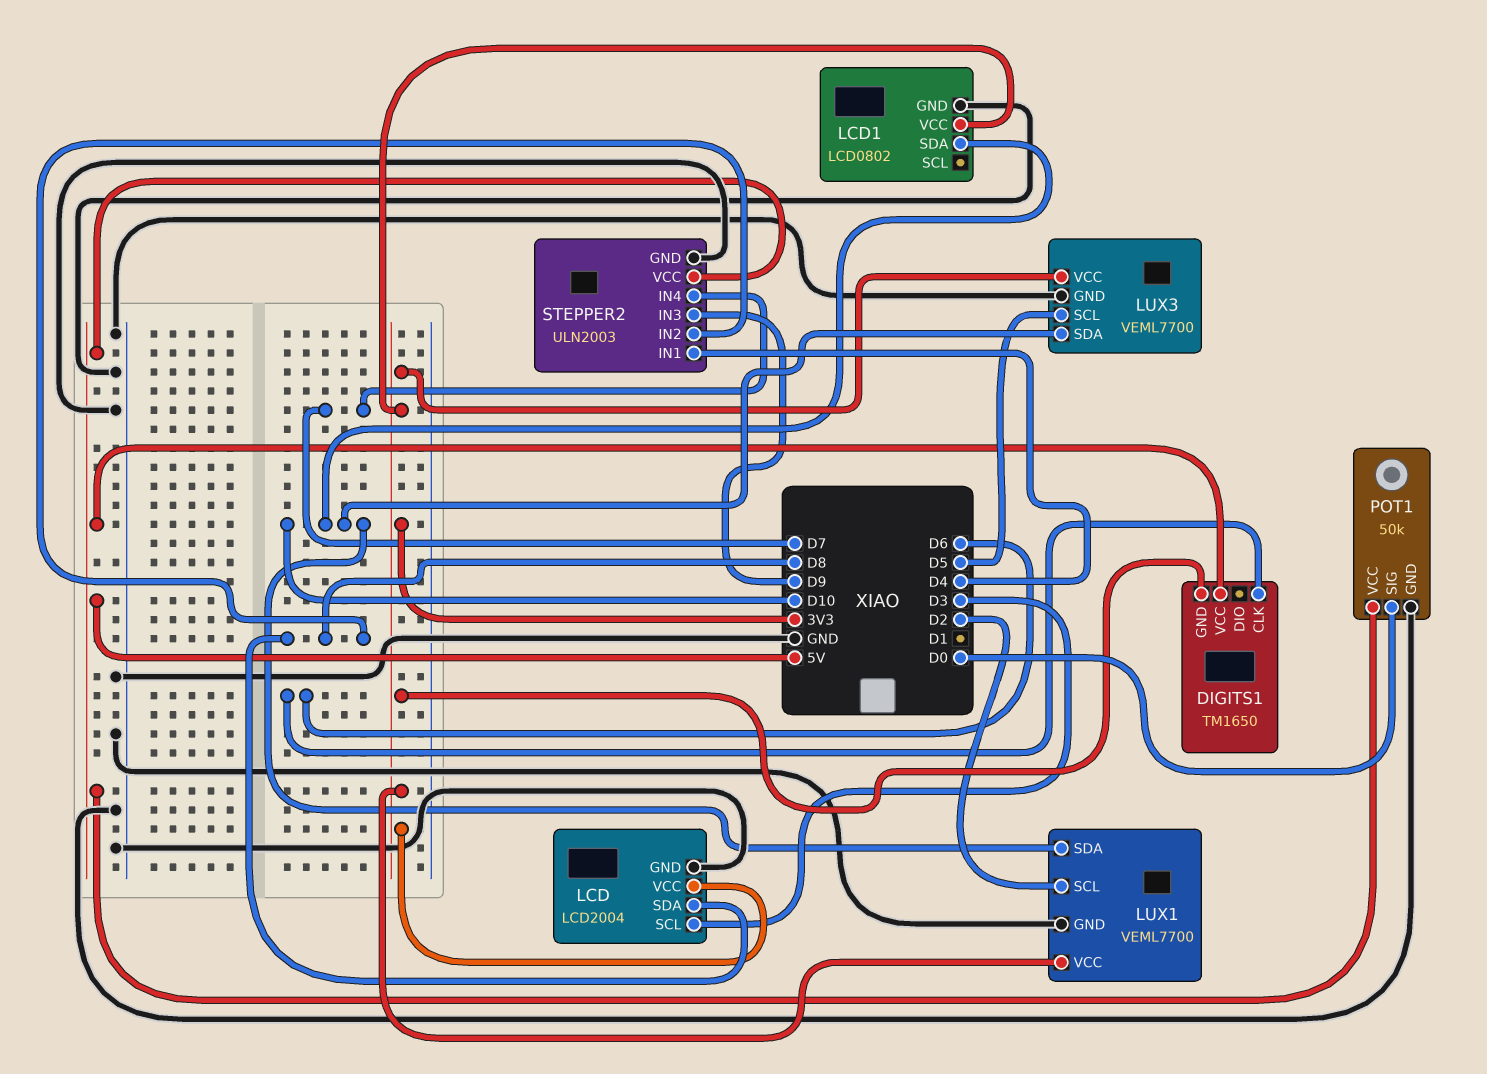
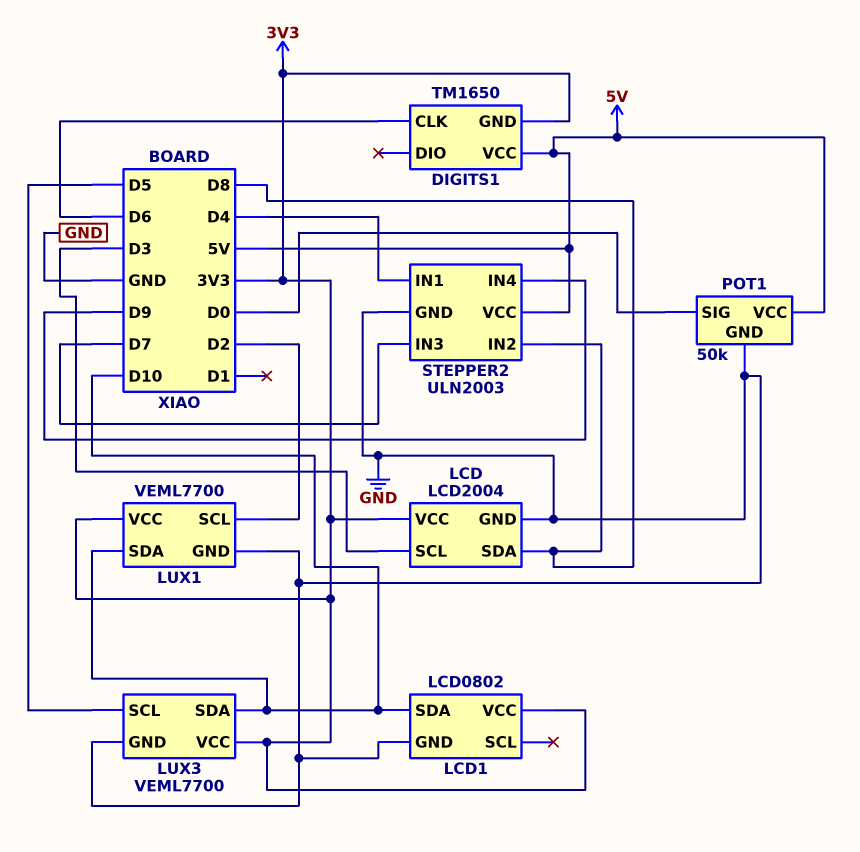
STEPPER2 pin IN3: D9 -> D7
STEPPER2 pin IN4: D7 -> D9

